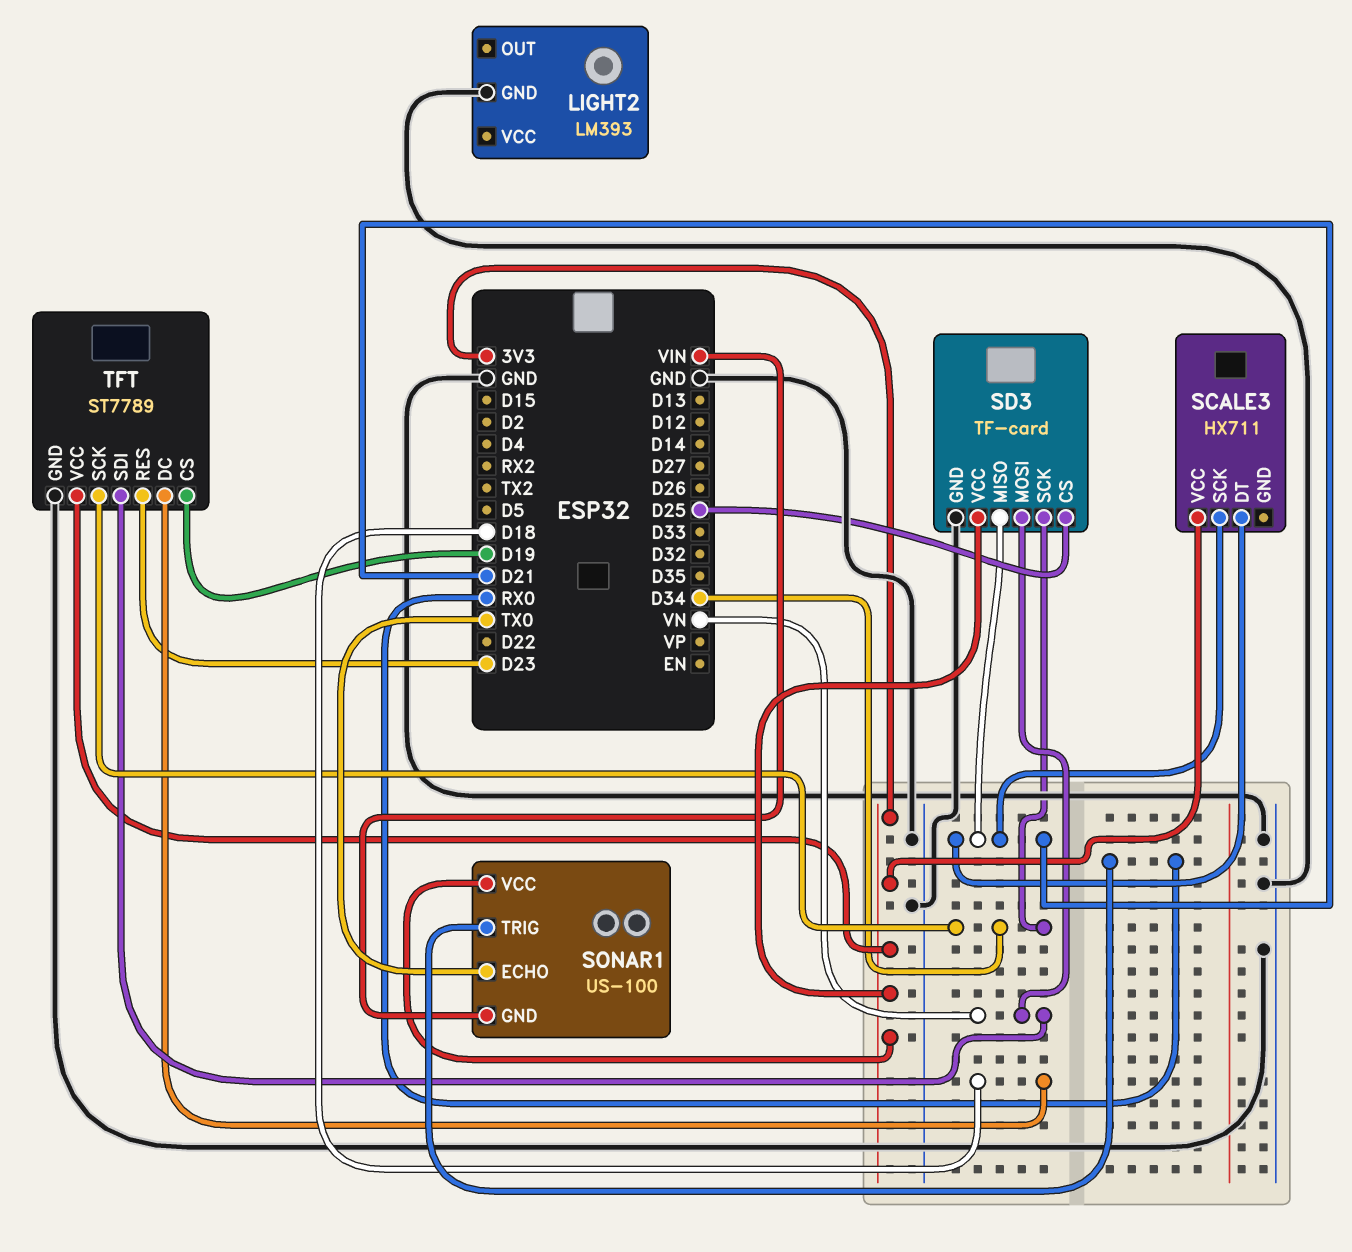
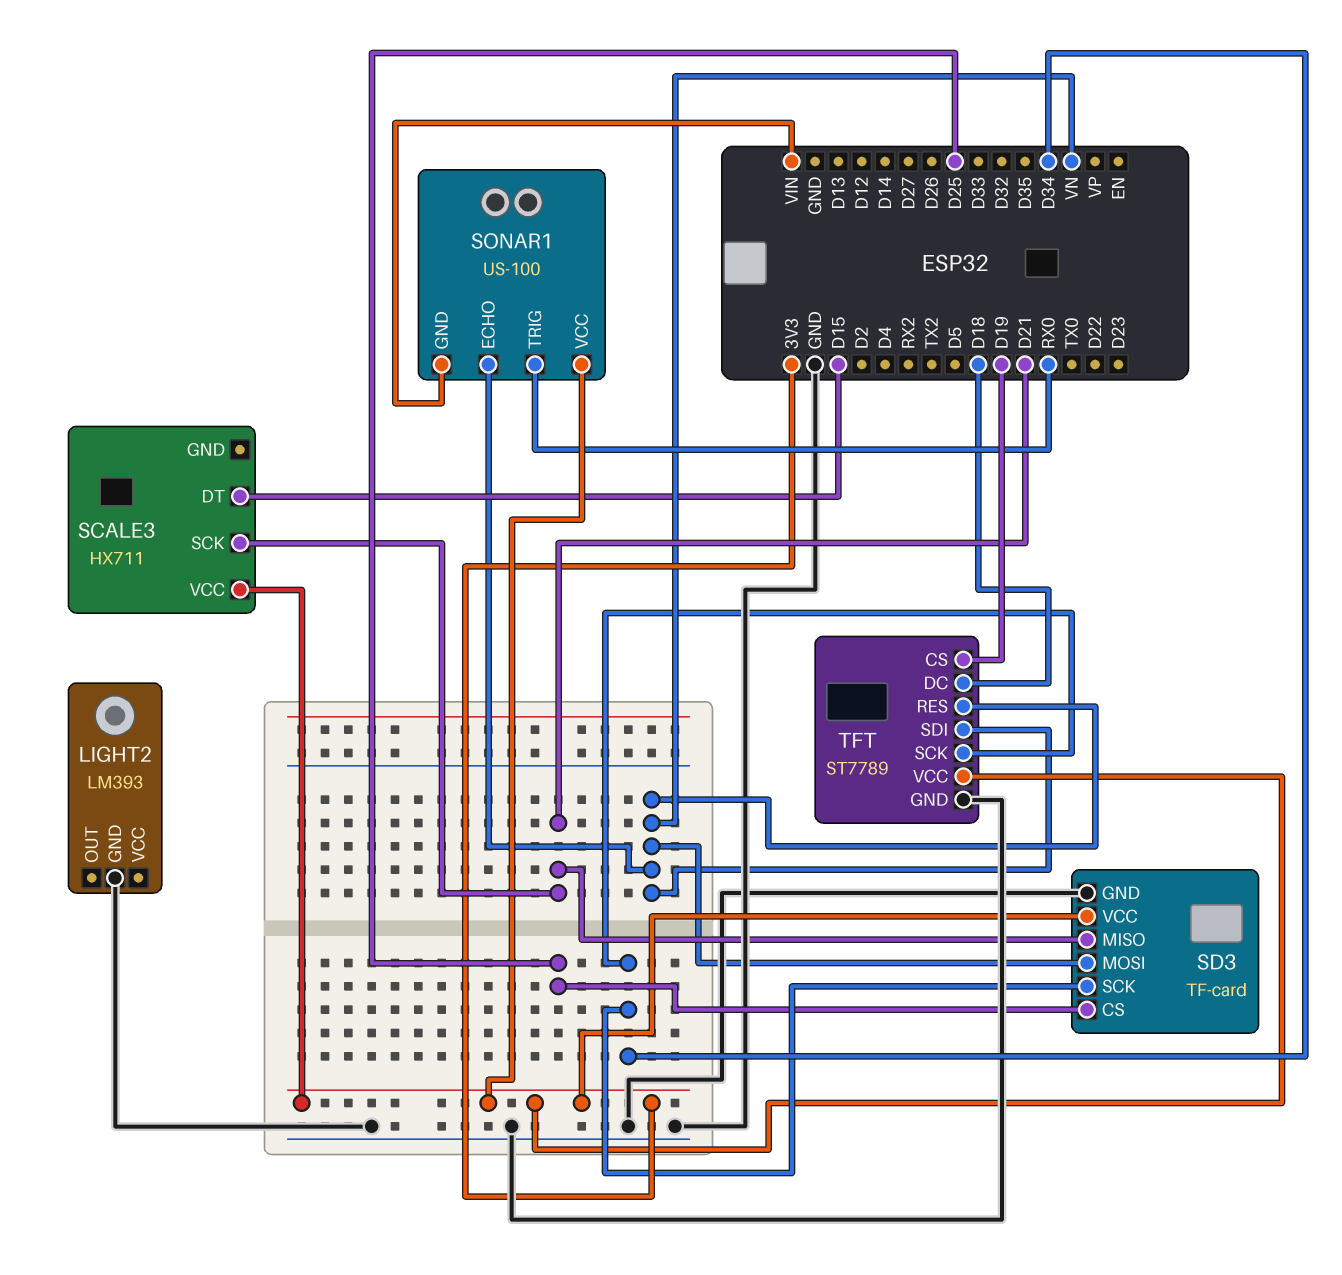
SCALE3 pin DT: D21 -> D15
SONAR1 pin ECHO: TX0 -> VN
TFT pin RES: D23 -> VN

